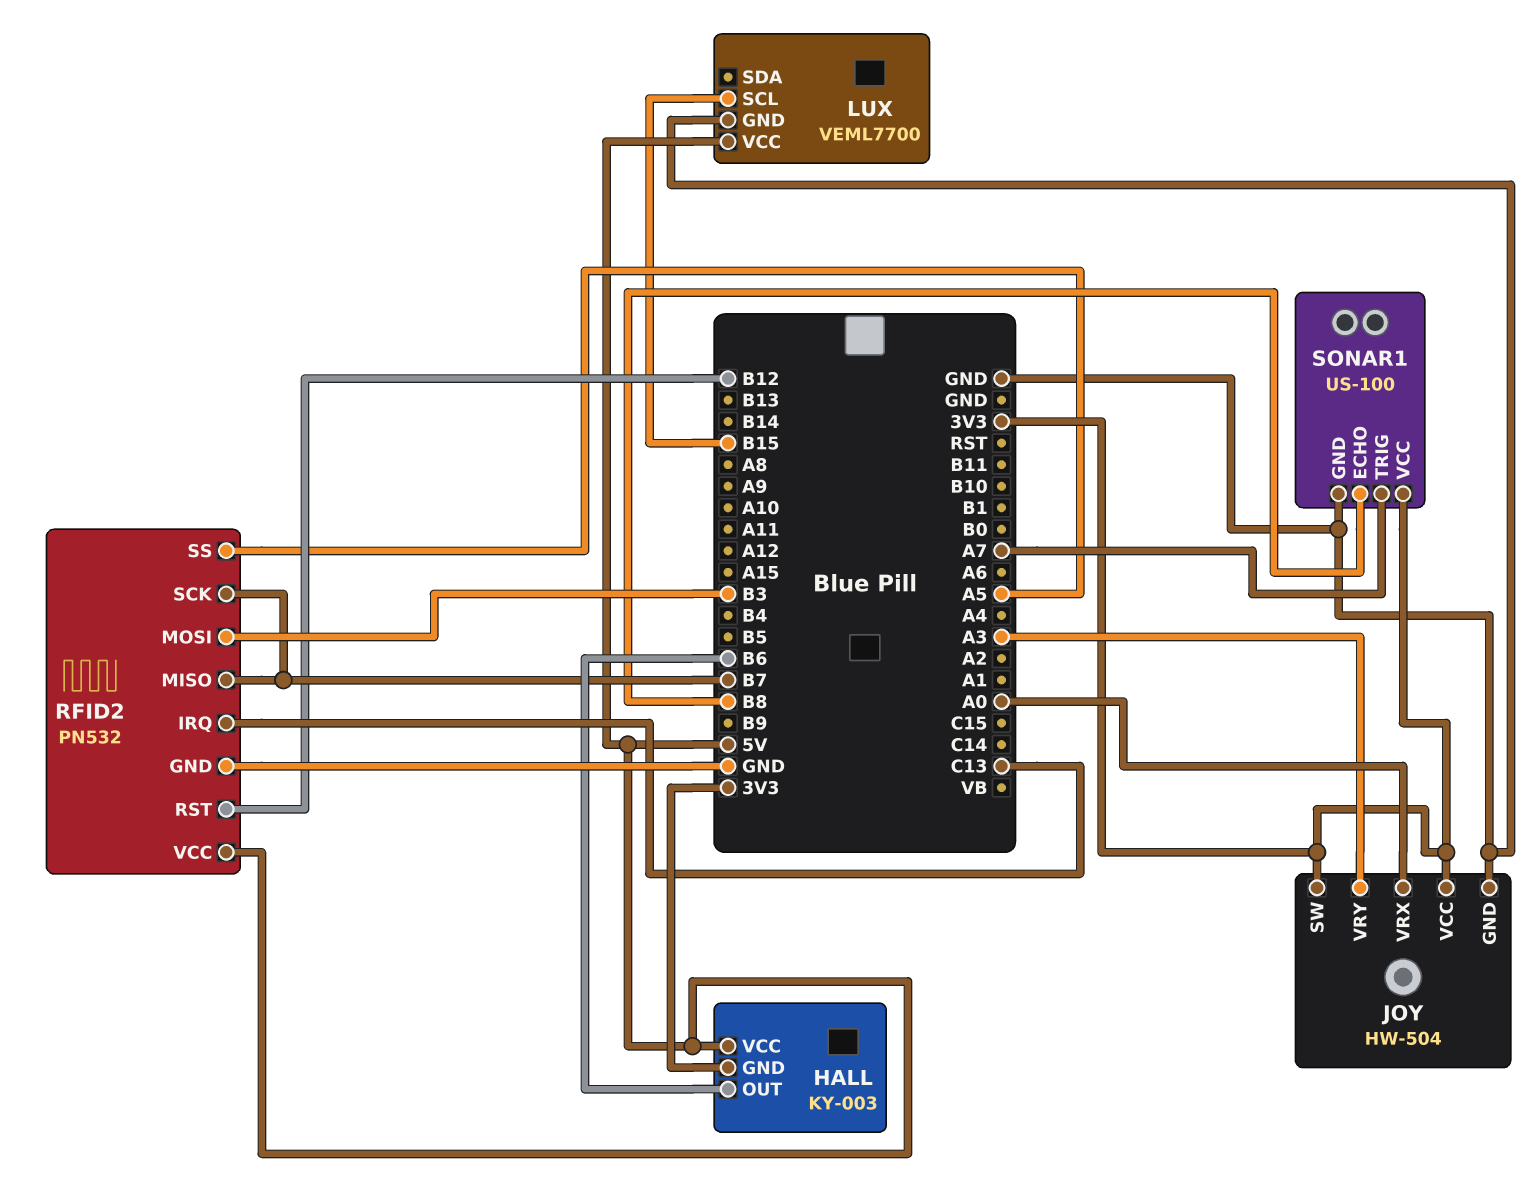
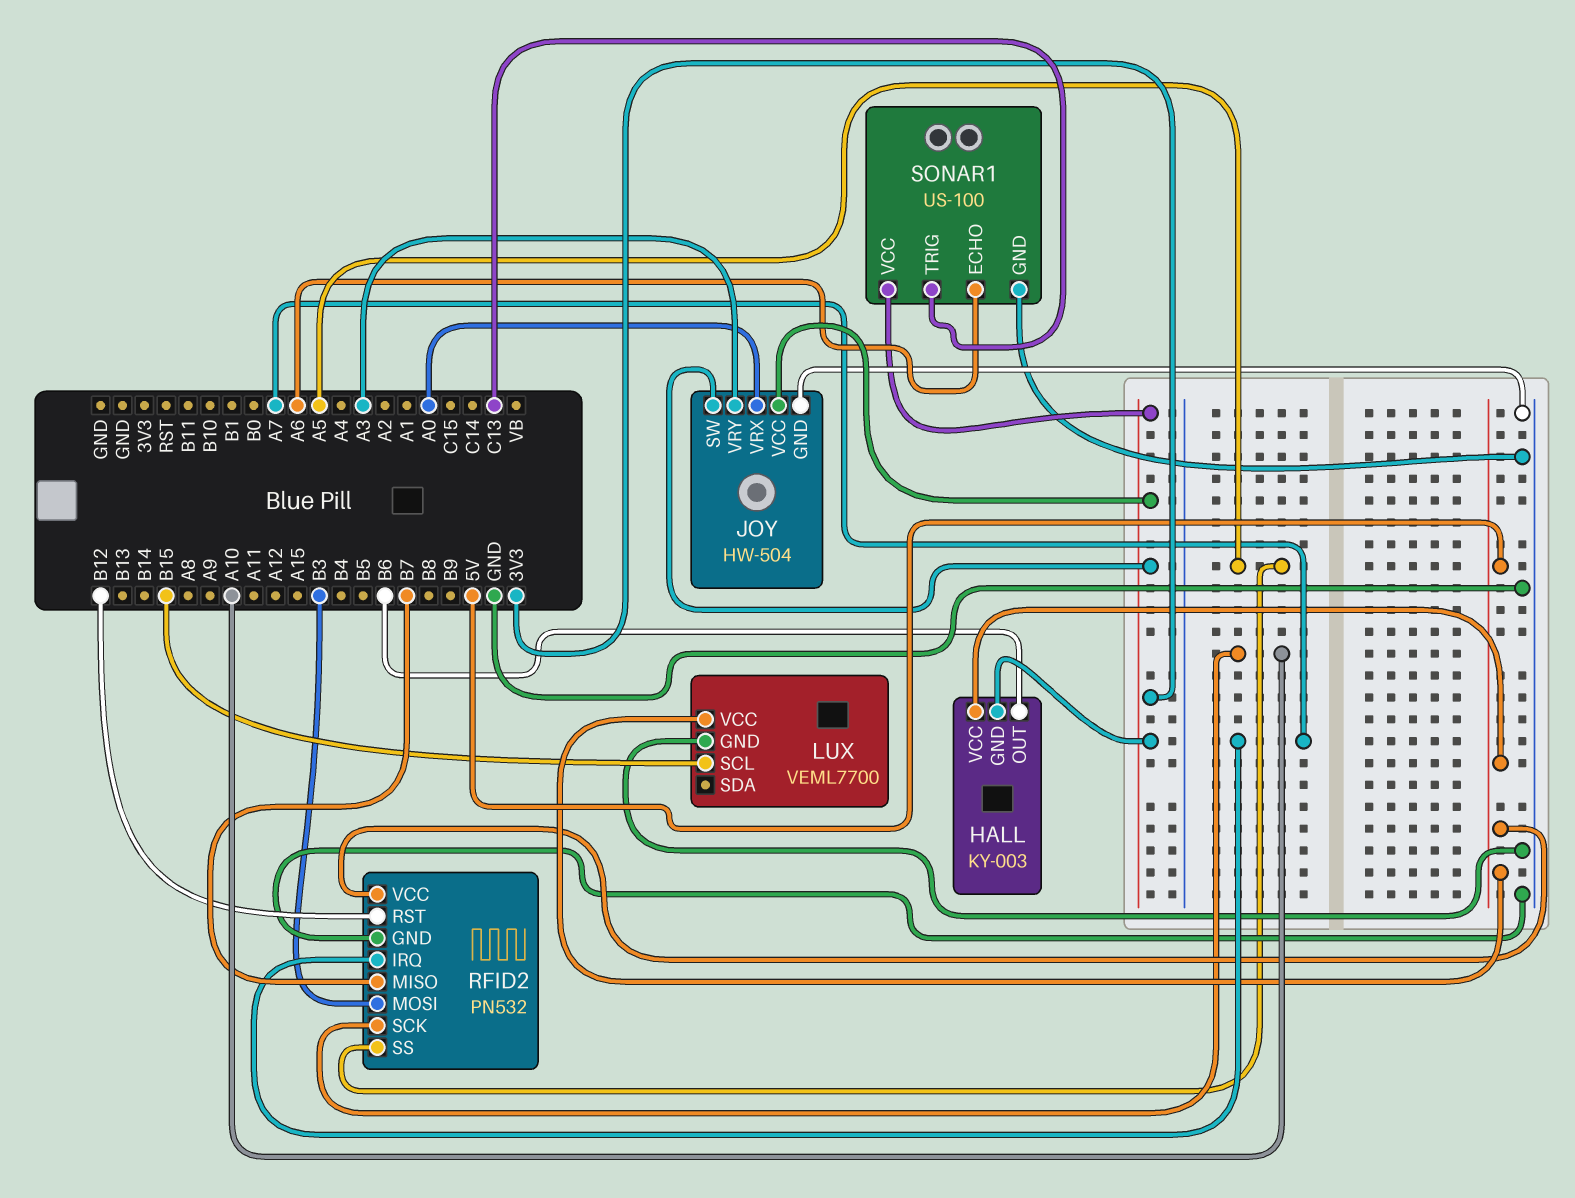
RFID2 pin IRQ: C13 -> A7
RFID2 pin SCK: B7 -> A10
SONAR1 pin ECHO: B8 -> A6
SONAR1 pin TRIG: A7 -> C13

